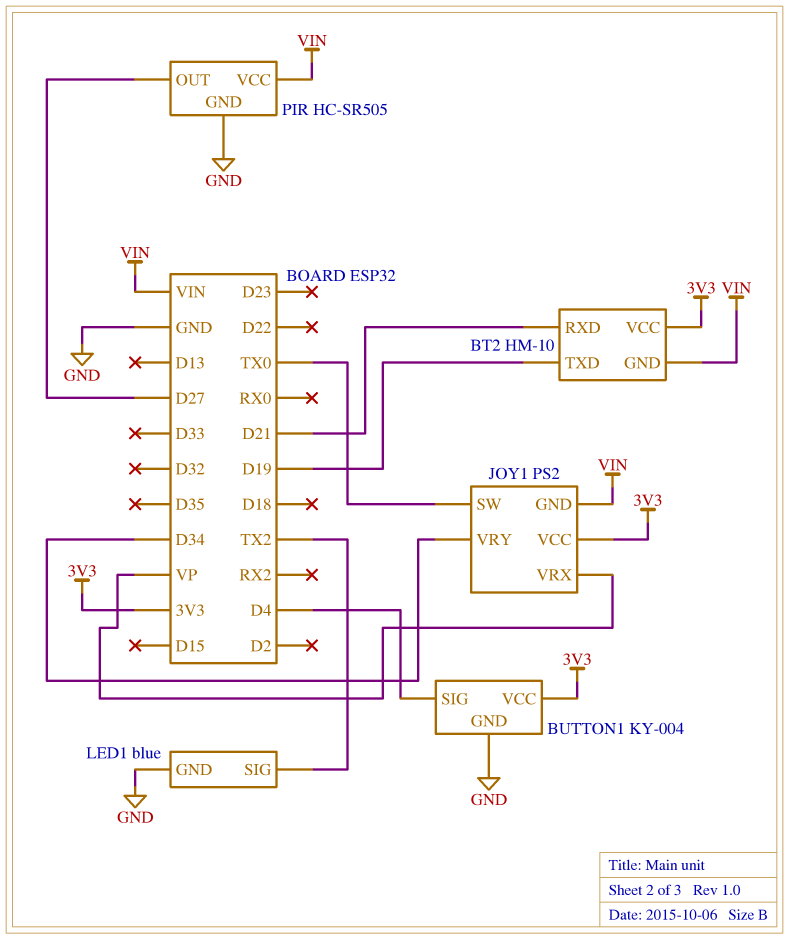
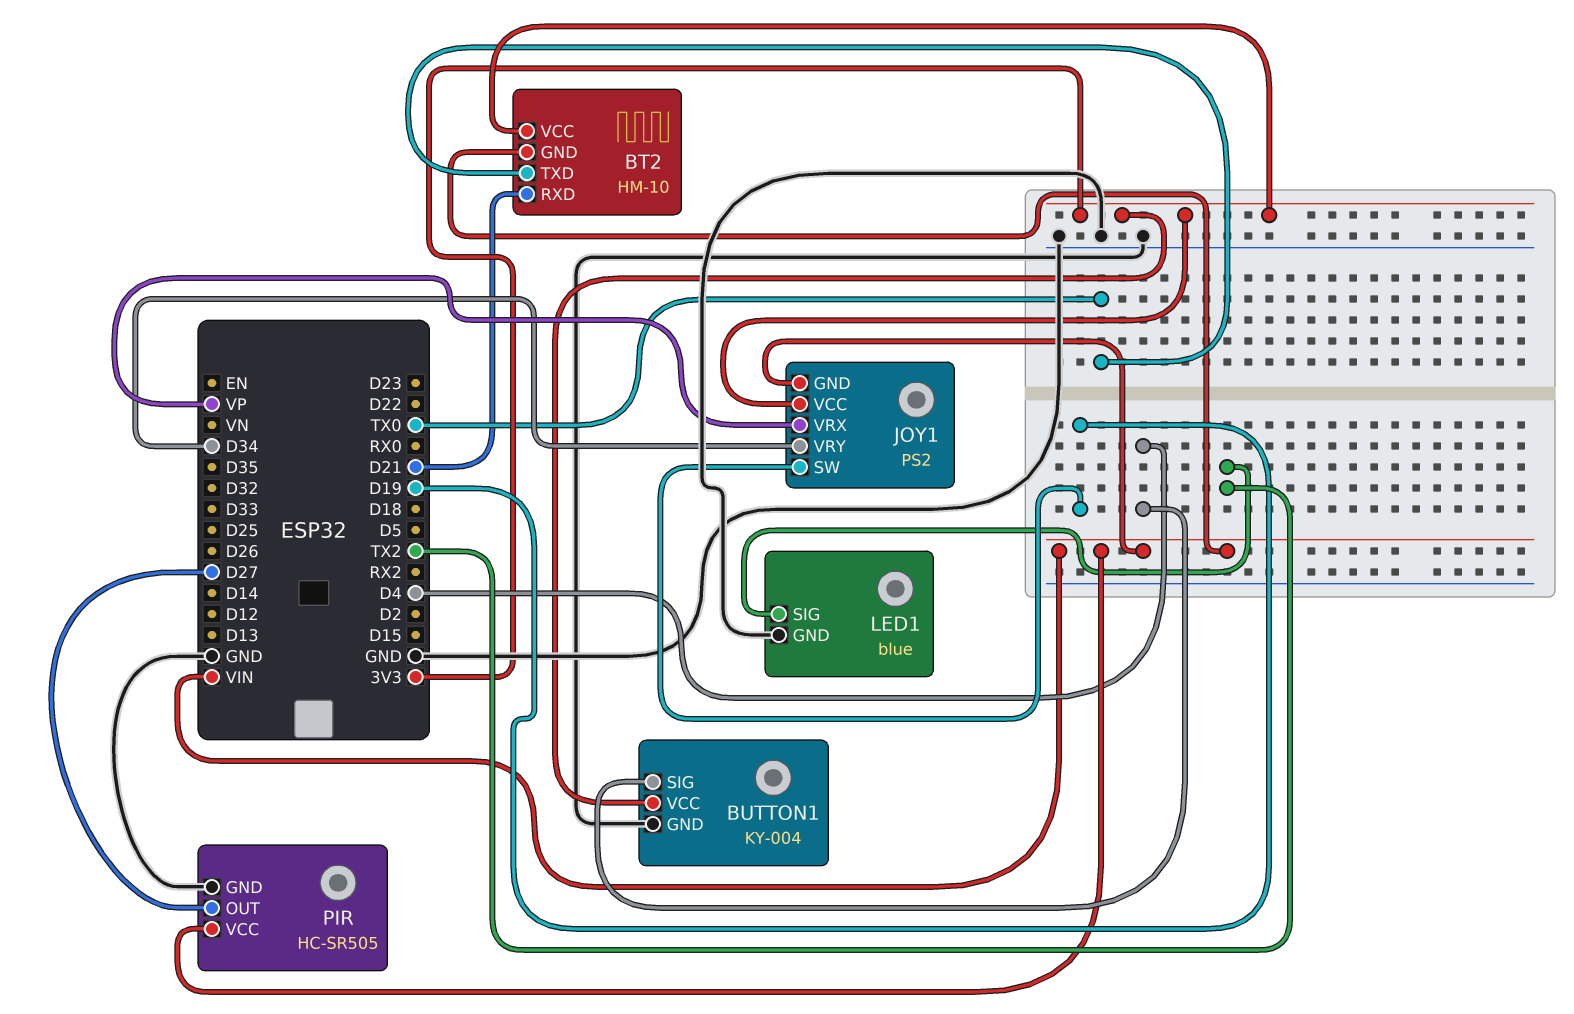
BT2 pin TXD: D19 -> TX0
JOY1 pin SW: TX0 -> D19

